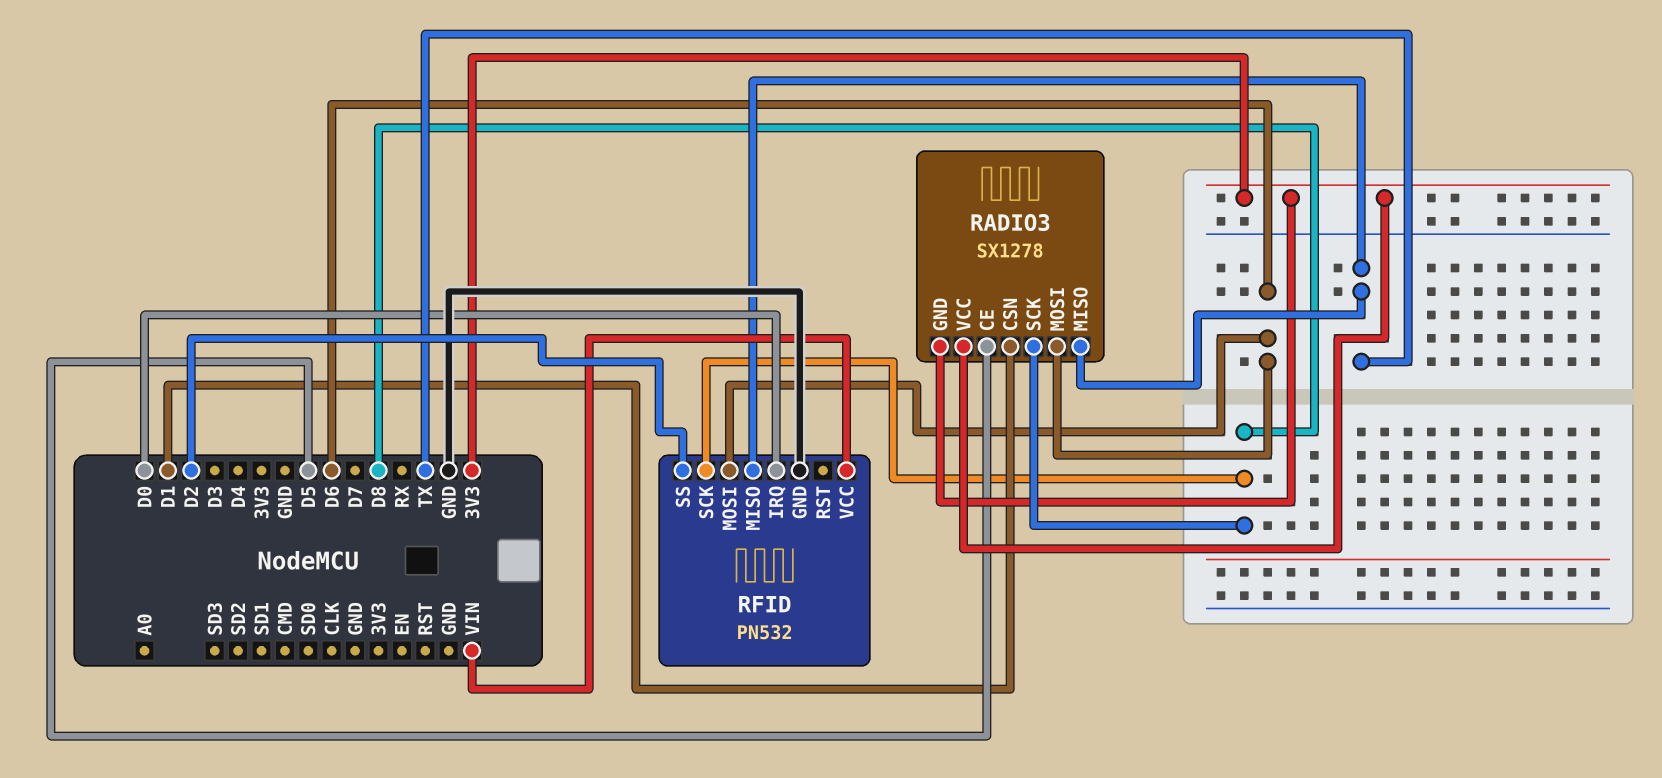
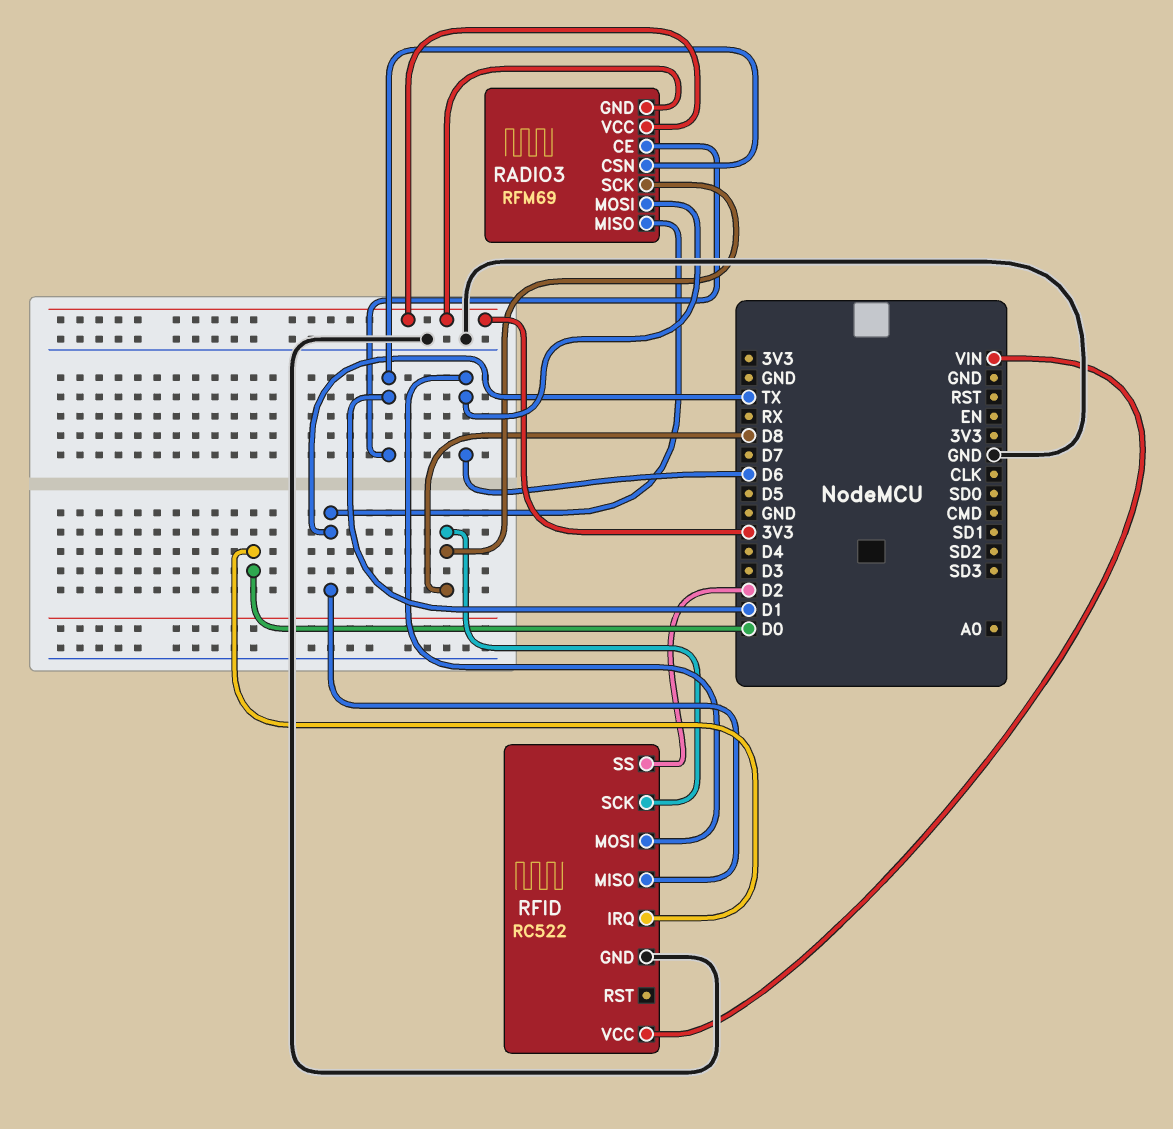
RADIO3: SX1278 -> RFM69
RADIO3 pin CE: D5 -> D1
RFID: PN532 -> RC522

